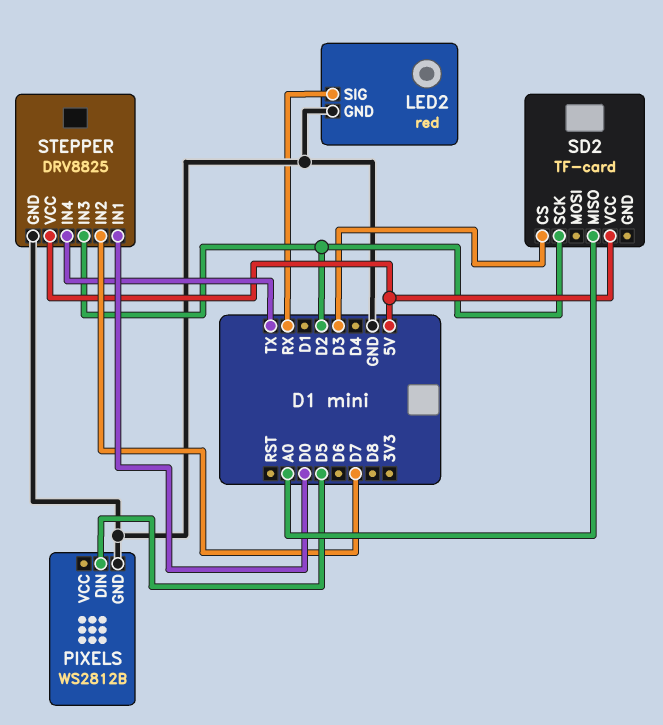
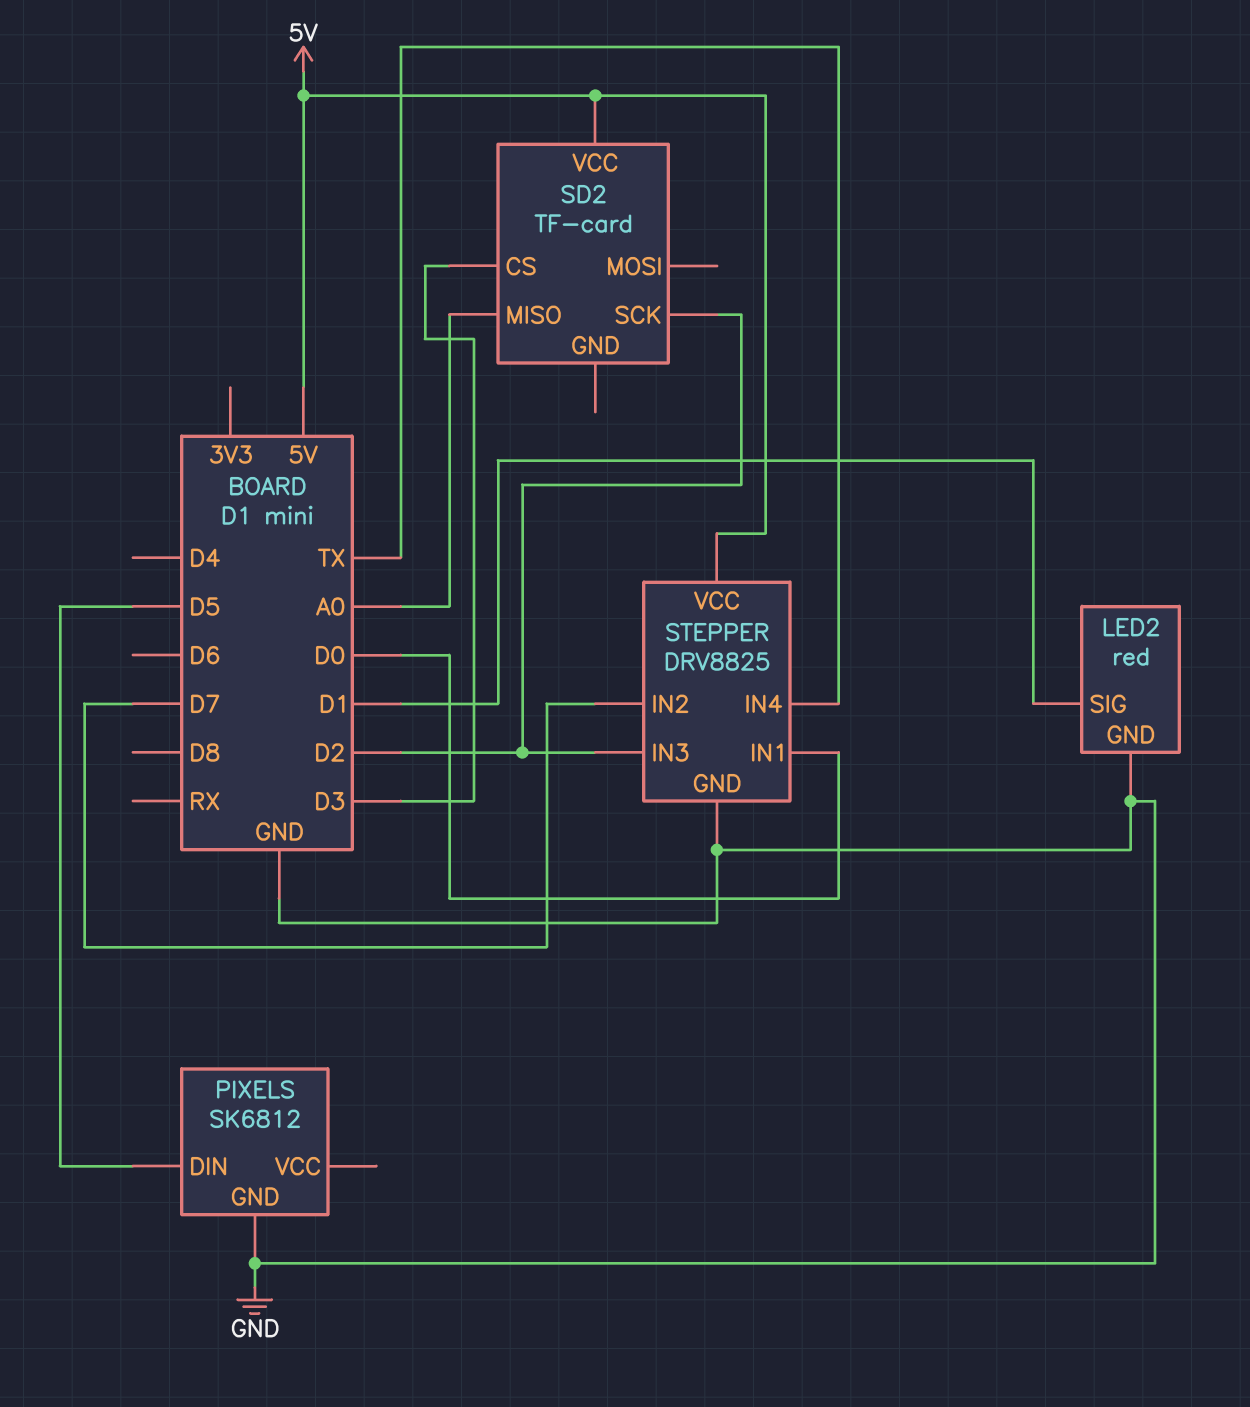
LED2 pin SIG: RX -> D1
PIXELS: WS2812B -> SK6812

